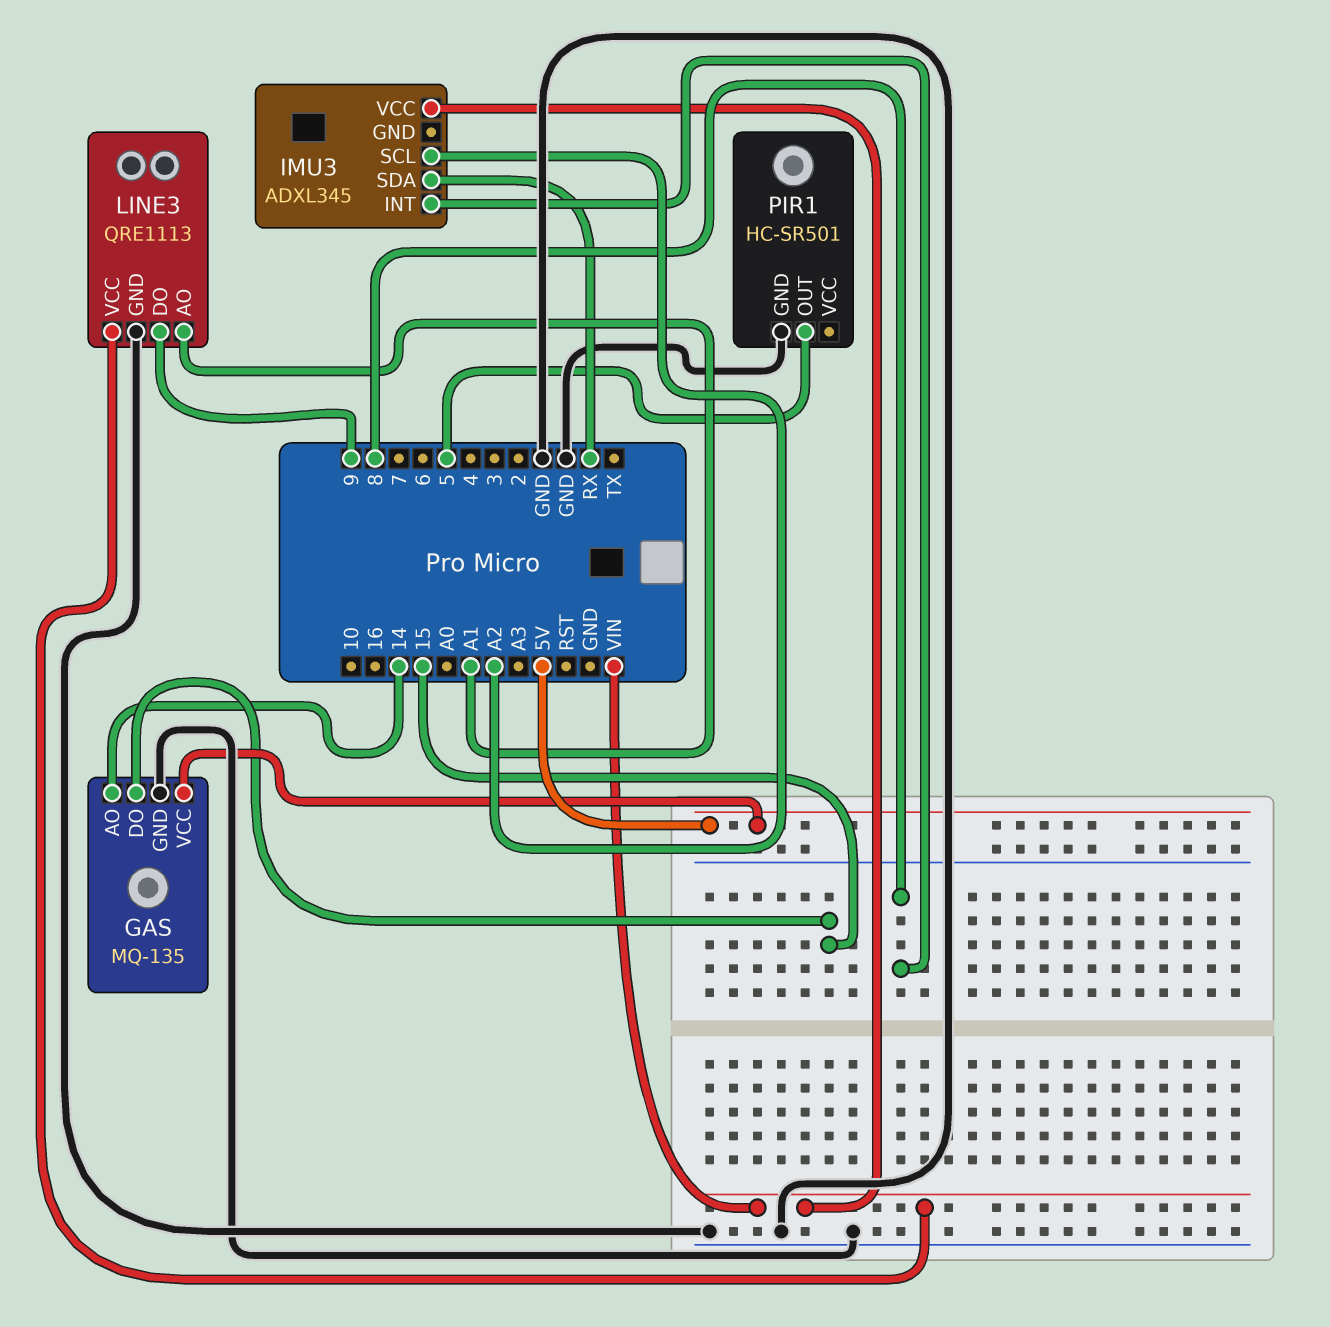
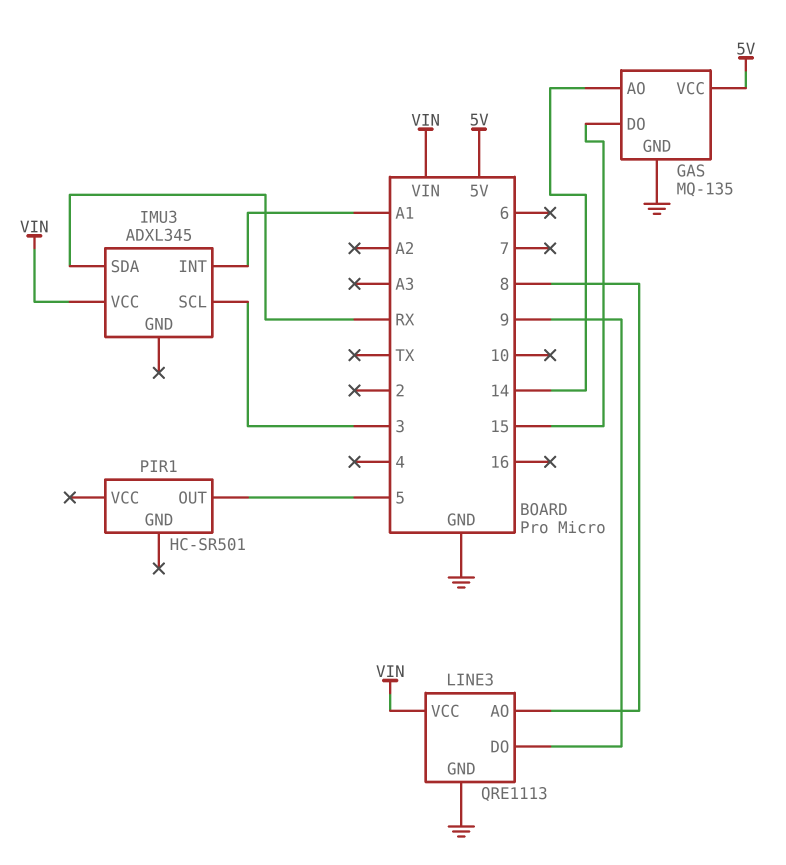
IMU3 pin INT: 8 -> A1
IMU3 pin SCL: A2 -> 3
LINE3 pin AO: A1 -> 8
PIR1 pin GND: GND -> none

